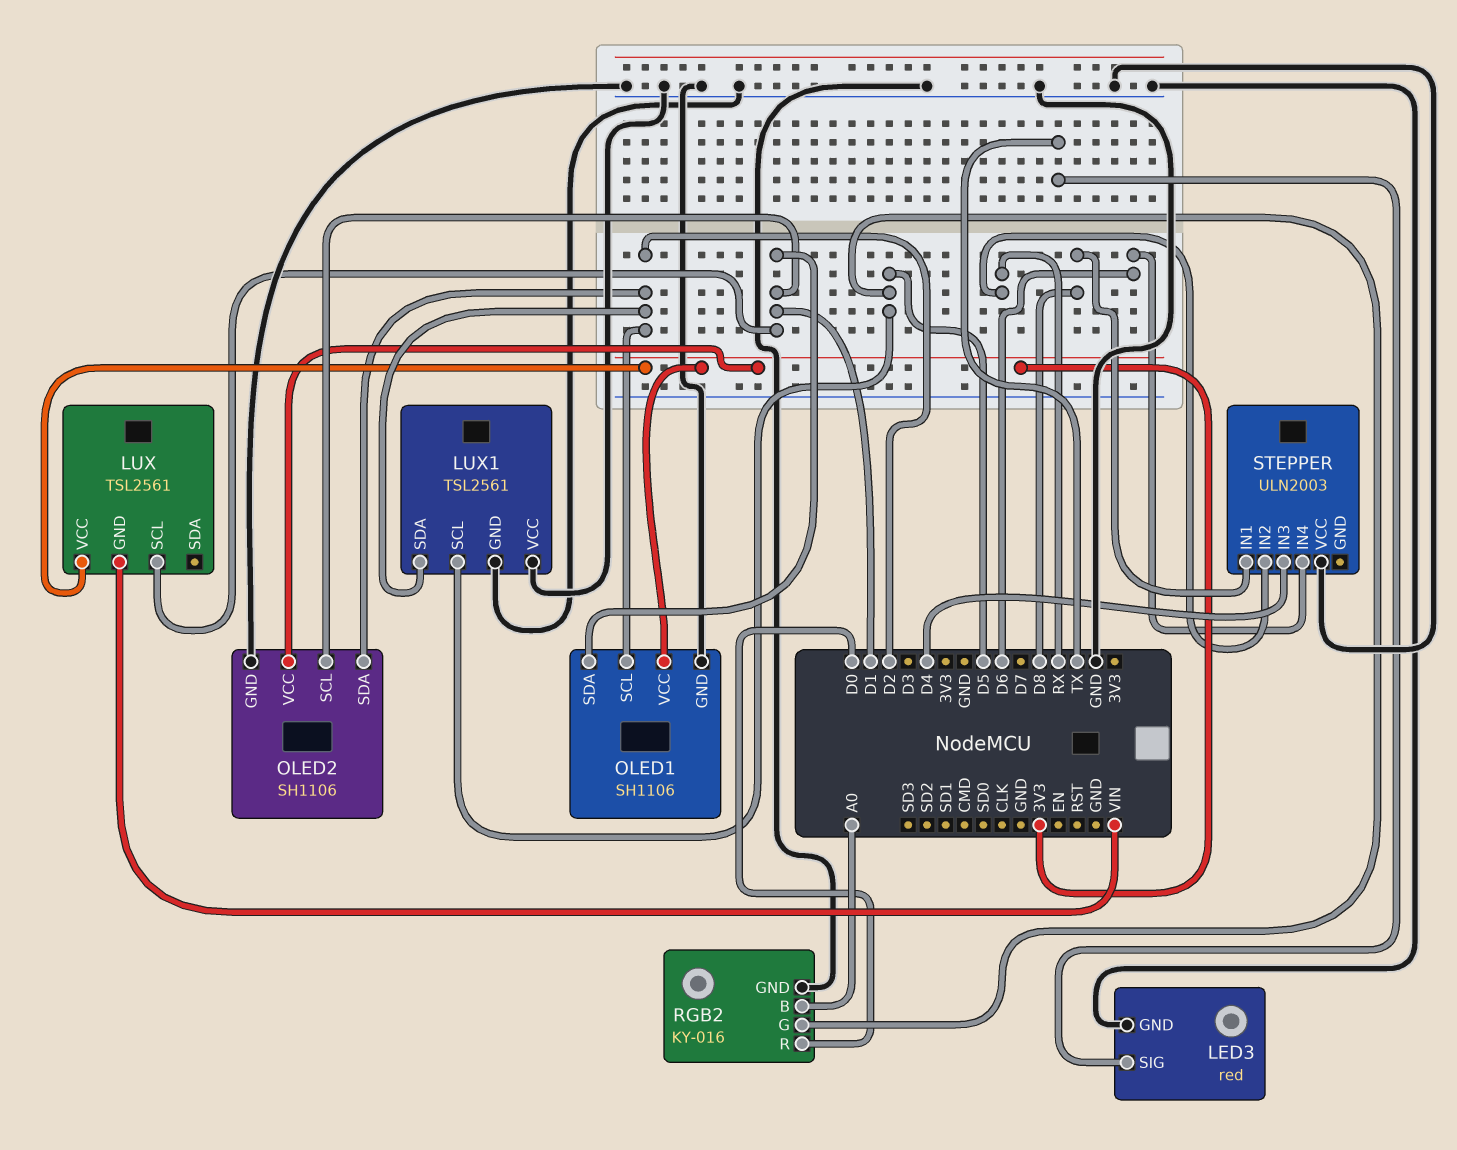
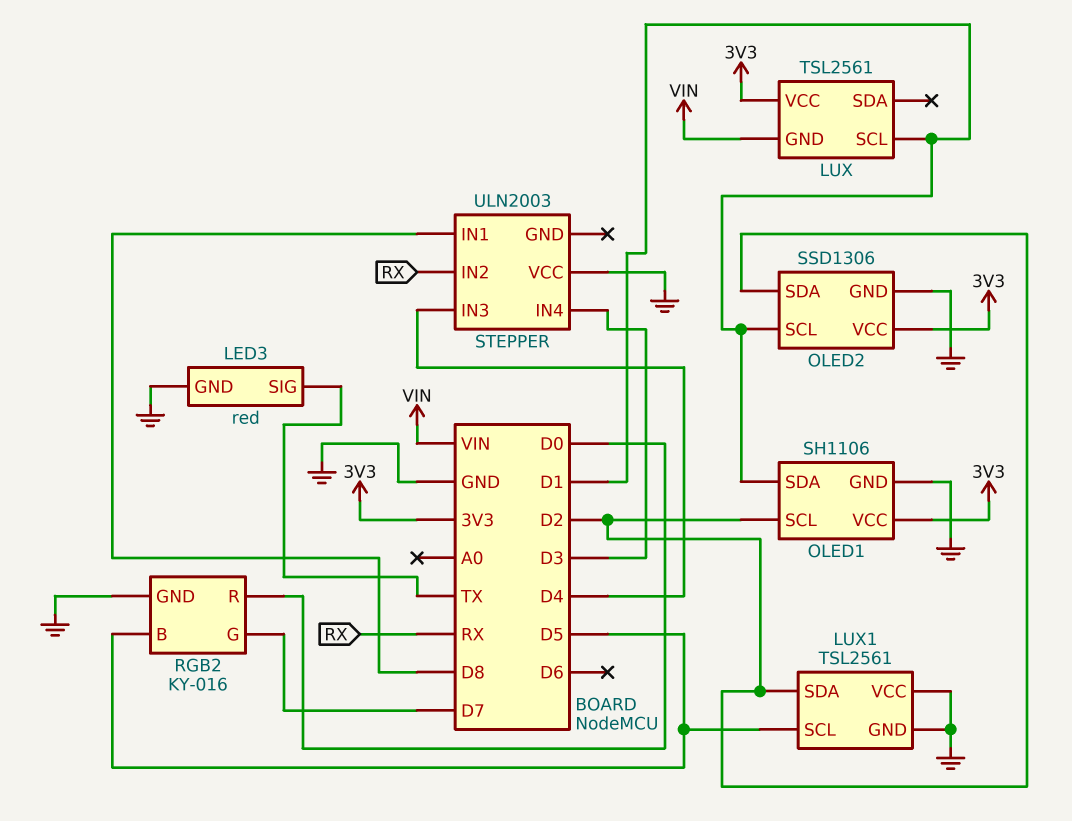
OLED2: SH1106 -> SSD1306
RGB2 pin B: A0 -> D5
RGB2 pin G: D5 -> D7
STEPPER pin IN4: D6 -> D3

